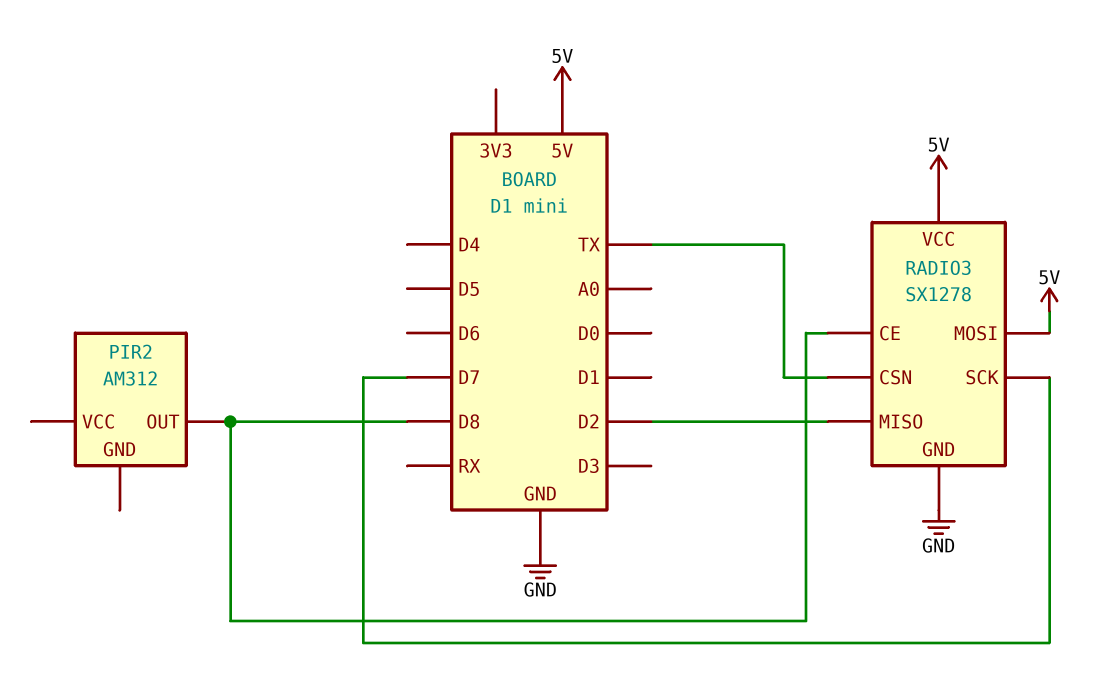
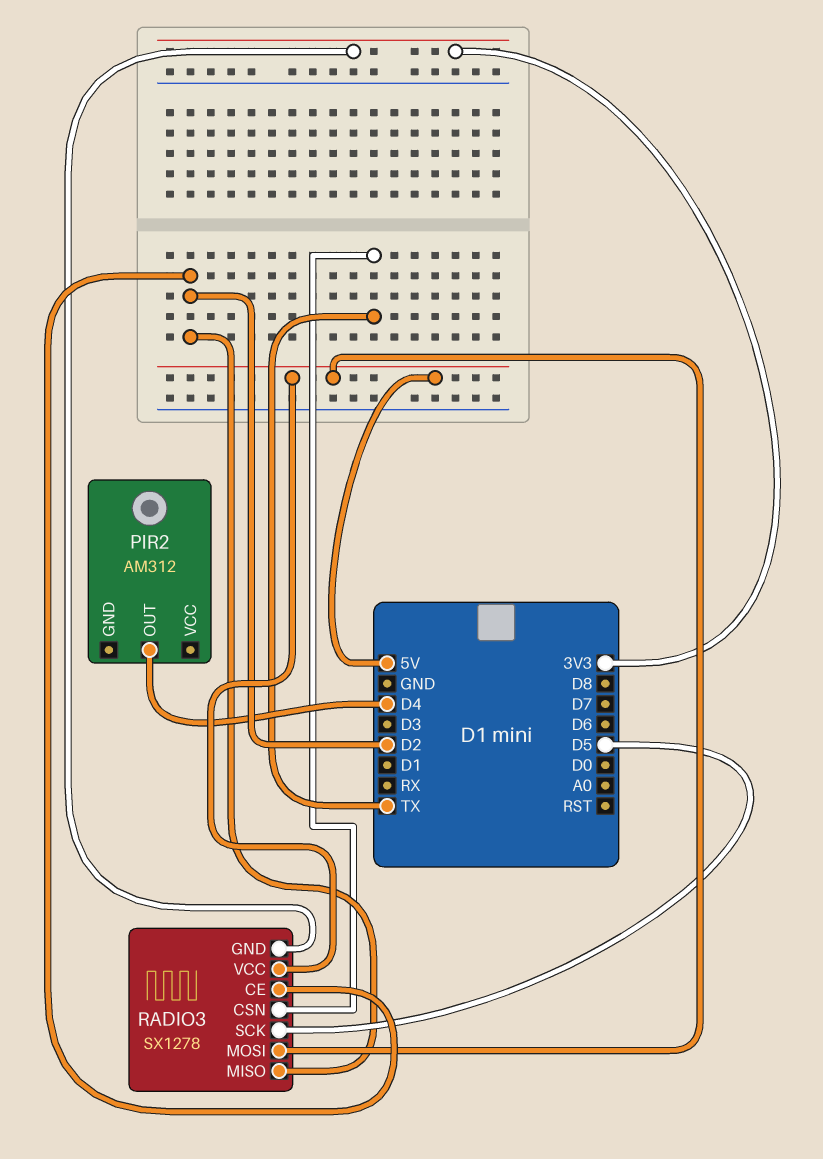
PIR2 pin OUT: D8 -> D4
RADIO3 pin CE: D8 -> D2
RADIO3 pin GND: GND -> 3V3
RADIO3 pin SCK: D7 -> D5

